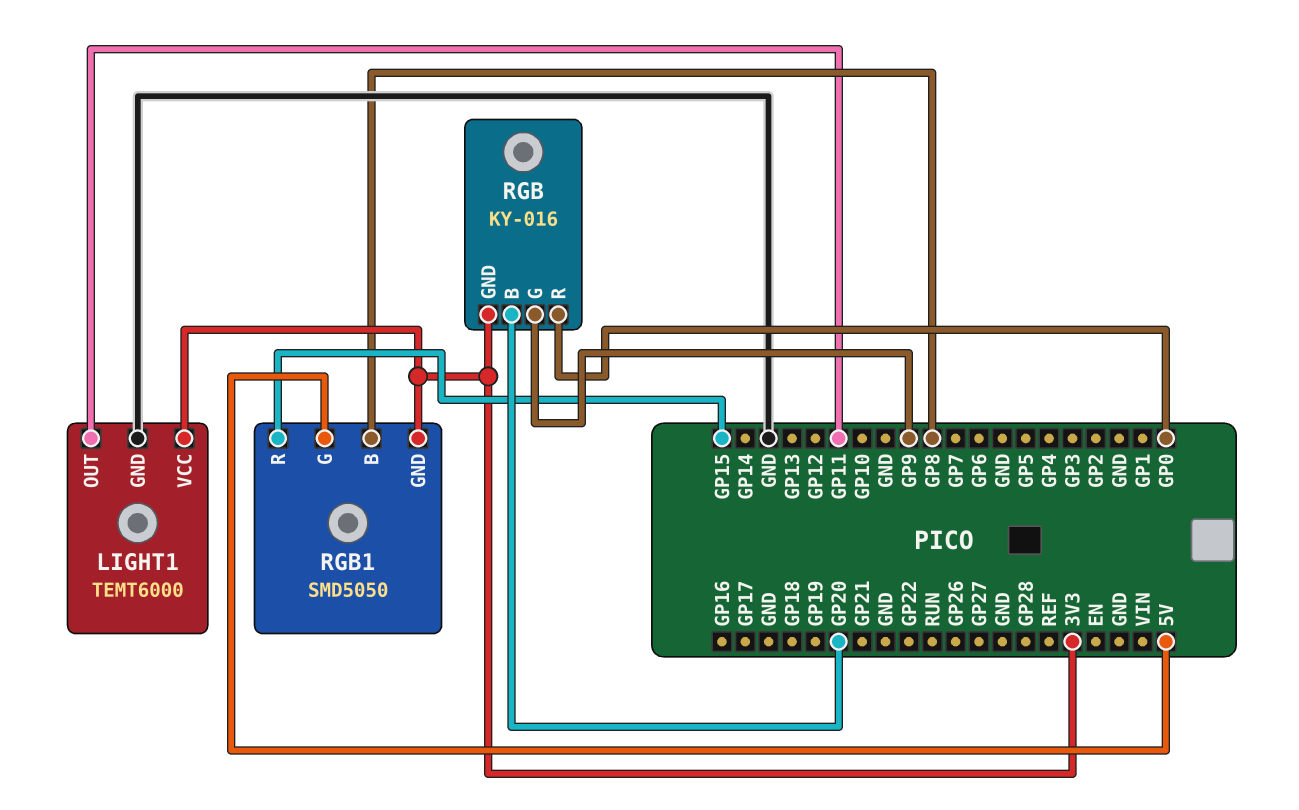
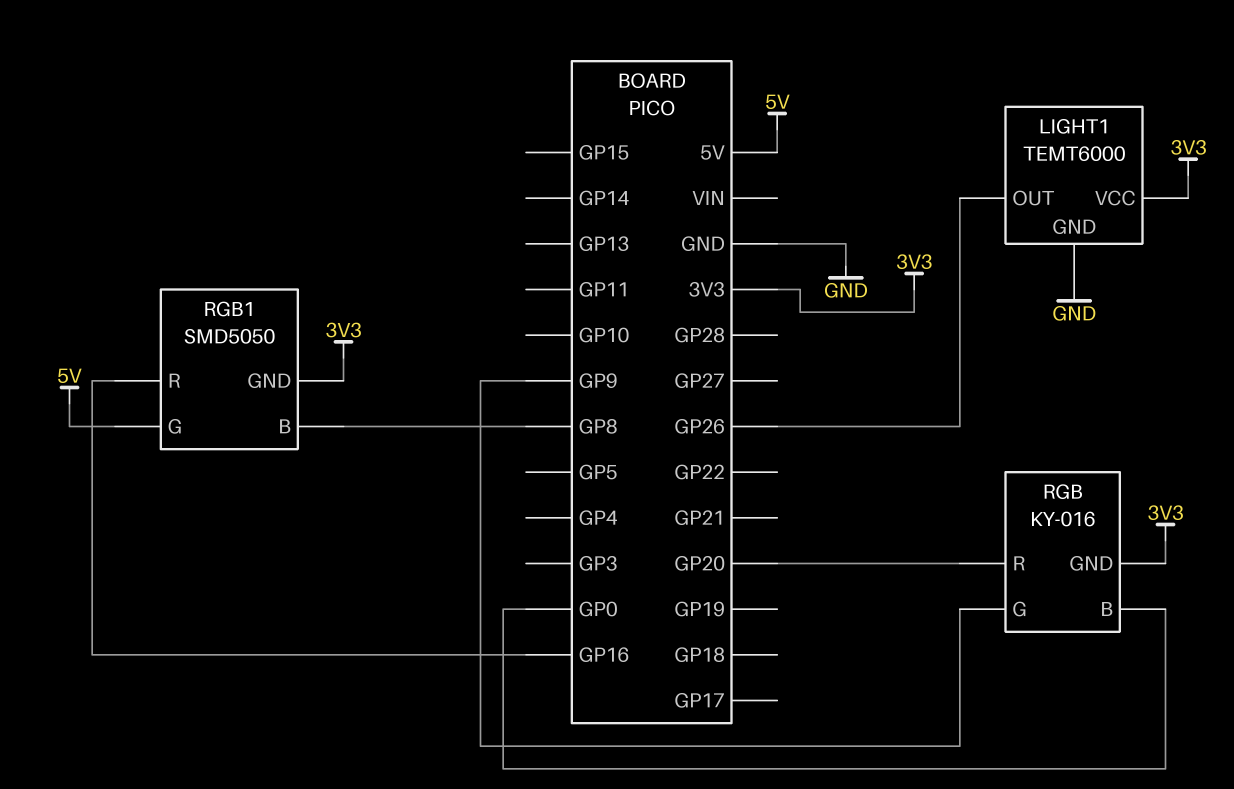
LIGHT1 pin OUT: GP11 -> GP26
RGB pin B: GP20 -> GP0
RGB pin R: GP0 -> GP20
RGB1 pin R: GP15 -> GP16

